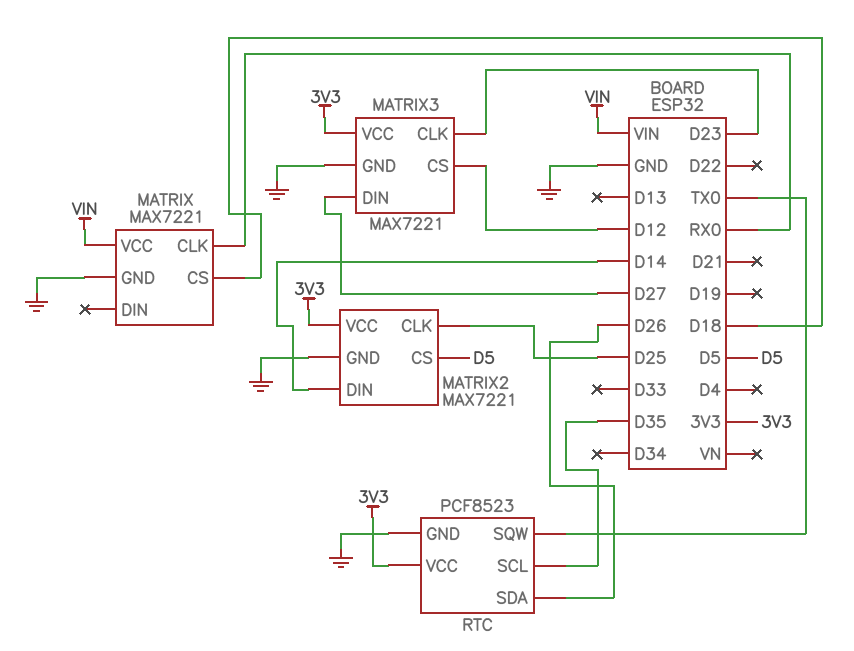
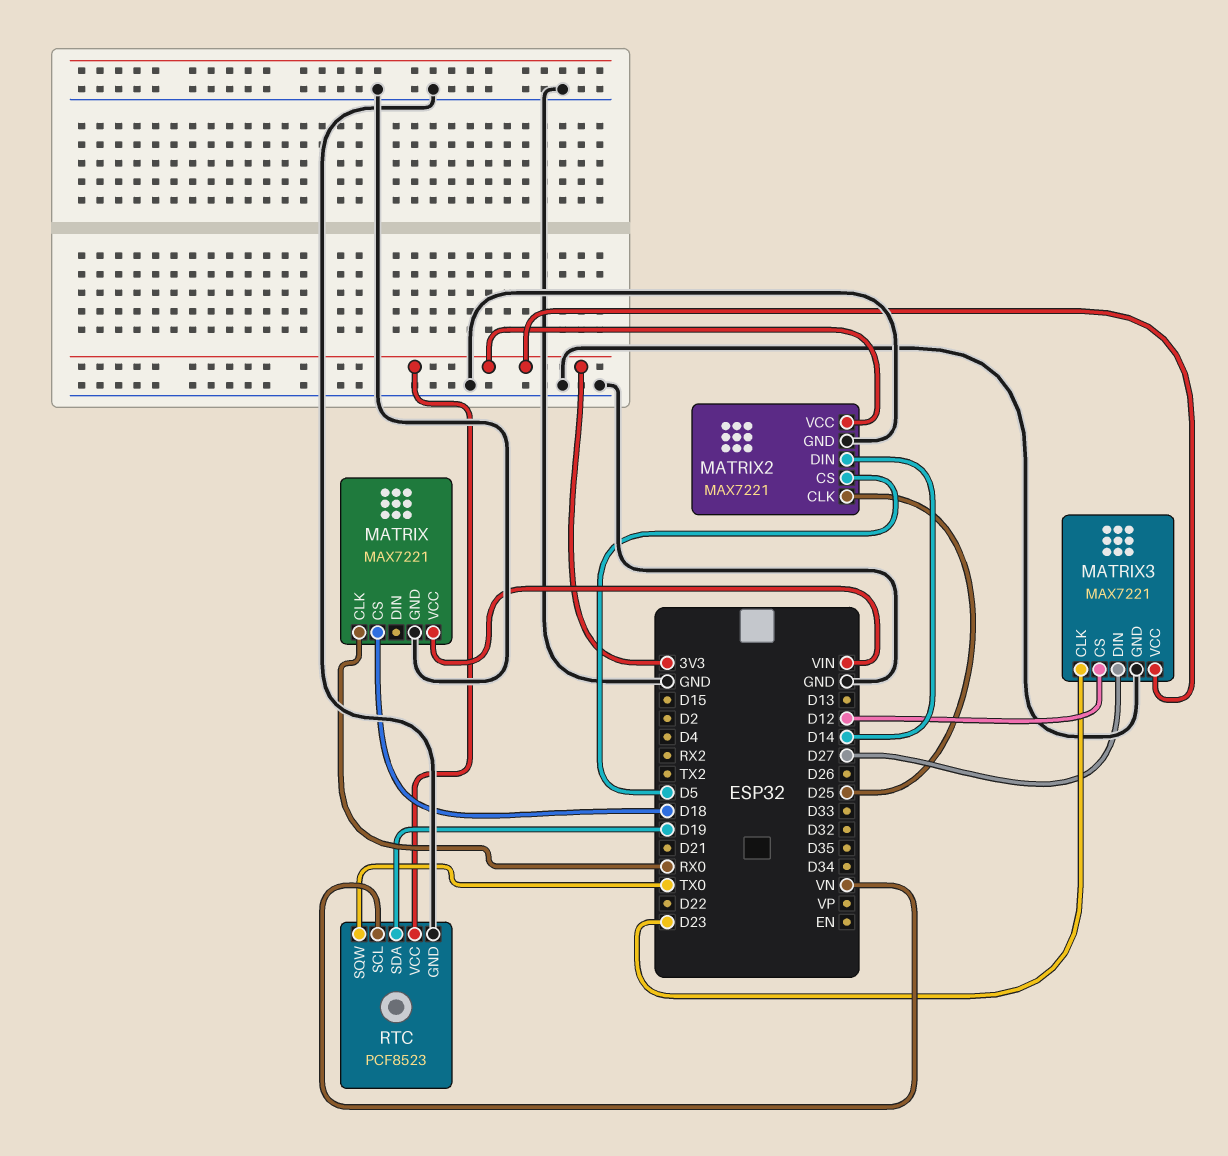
RTC pin SCL: D35 -> VN
RTC pin SDA: D26 -> D19

